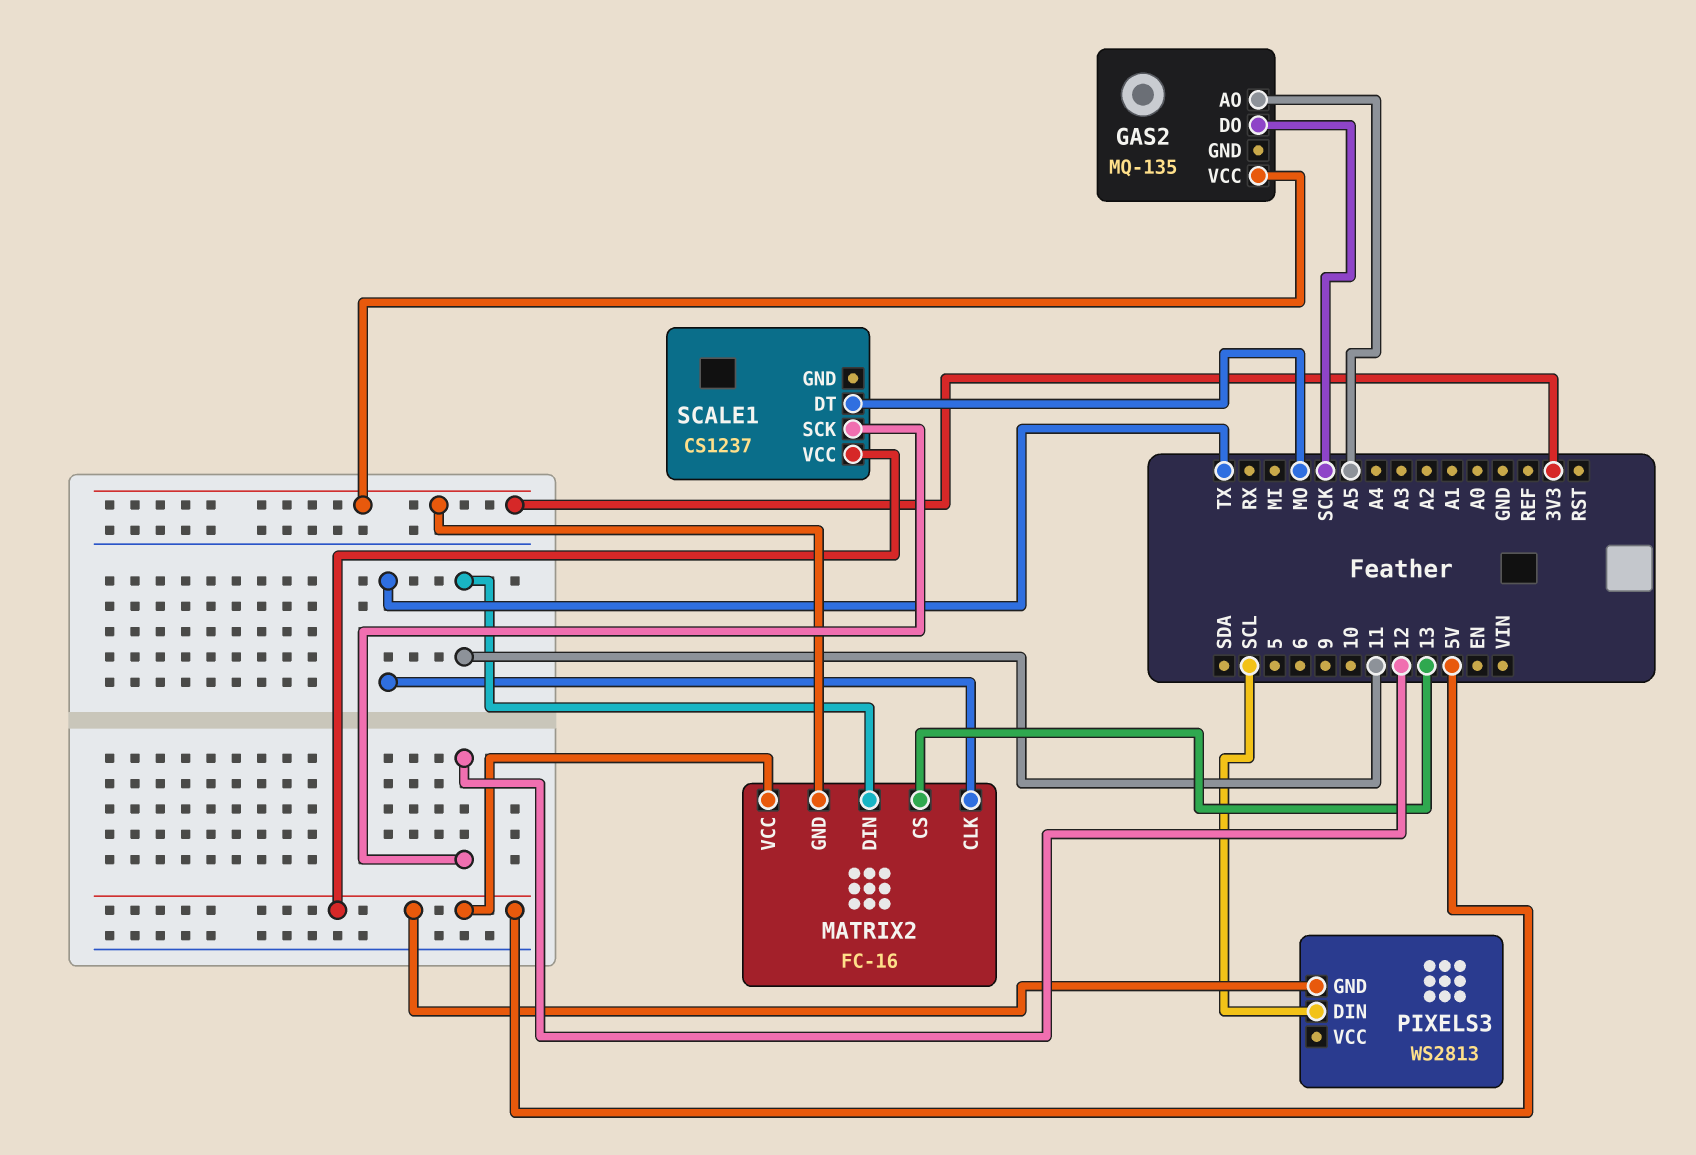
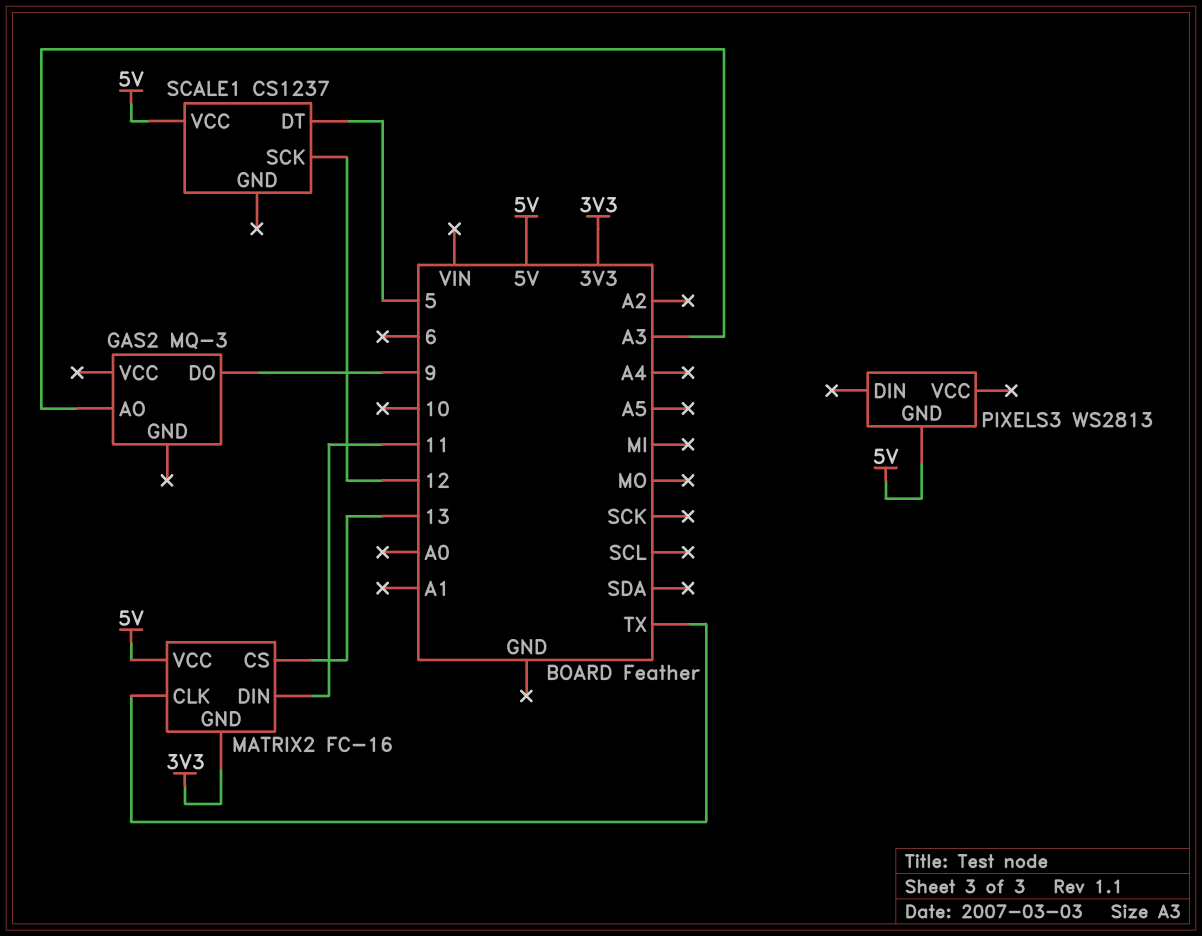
GAS2: MQ-135 -> MQ-3
GAS2 pin AO: A5 -> A3
GAS2 pin DO: SCK -> 9
GAS2 pin VCC: 3V3 -> none
PIXELS3 pin DIN: SCL -> none
SCALE1 pin DT: MO -> 5

